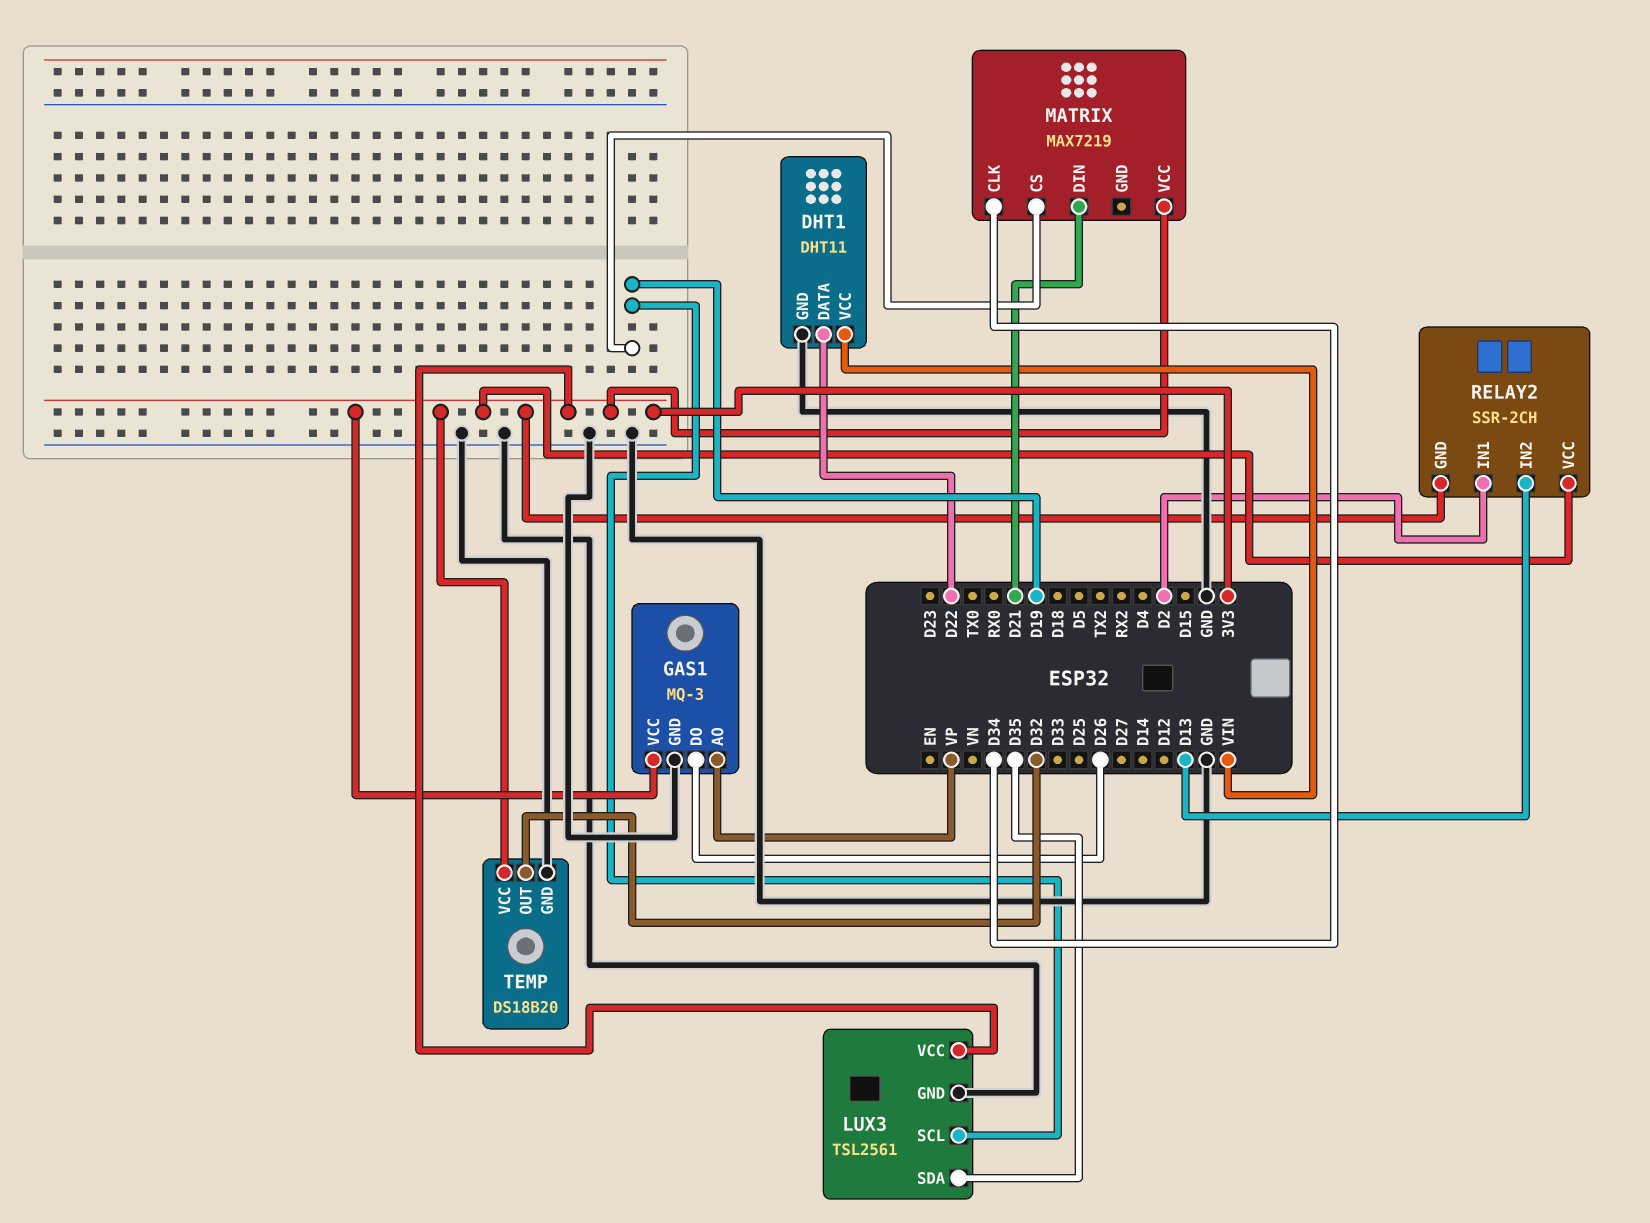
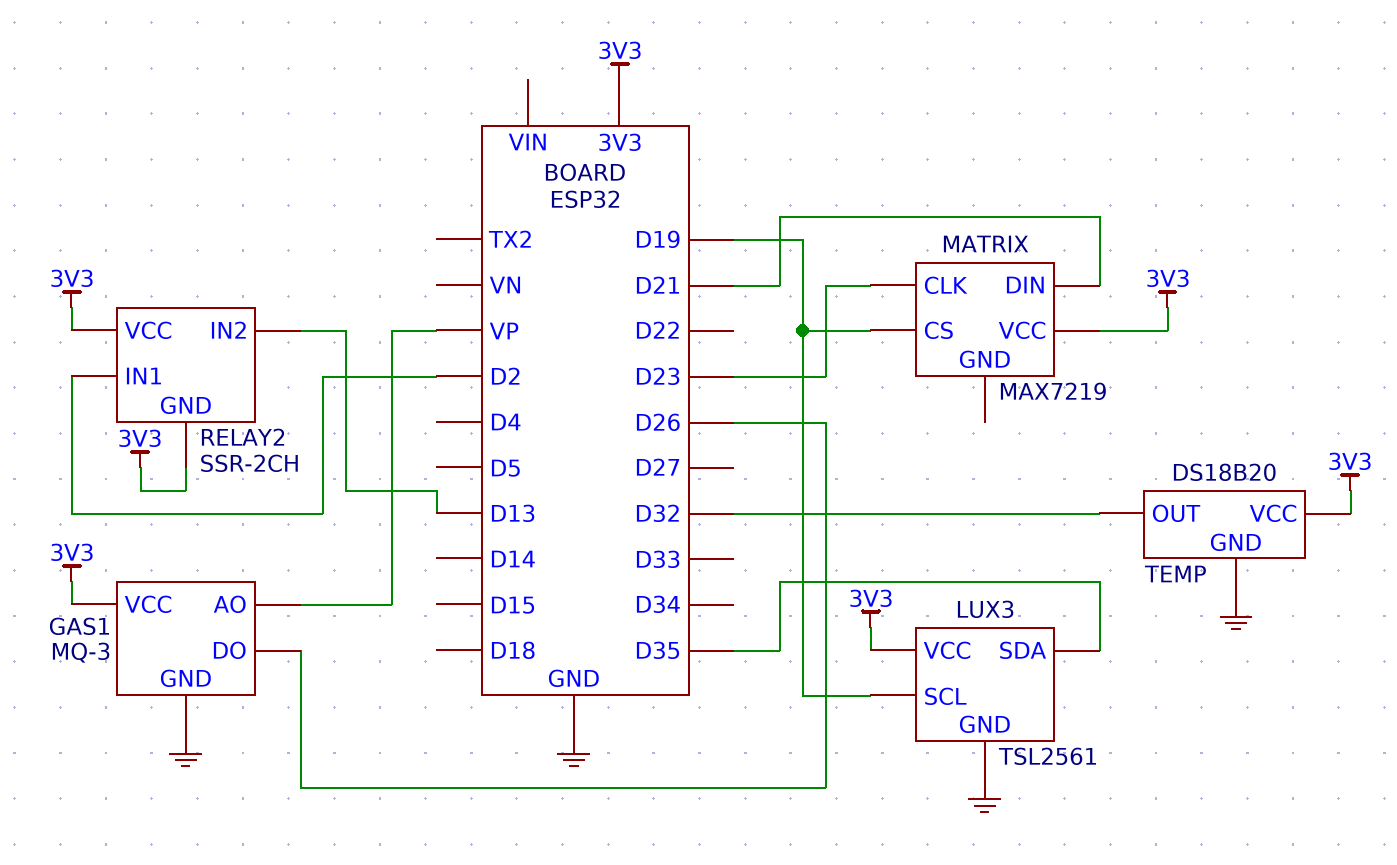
DHT1: DHT11 -> none
DHT1 pin DATA: D22 -> none
DHT1 pin GND: GND -> none
DHT1 pin VCC: VIN -> none
MATRIX pin CLK: D34 -> D23

